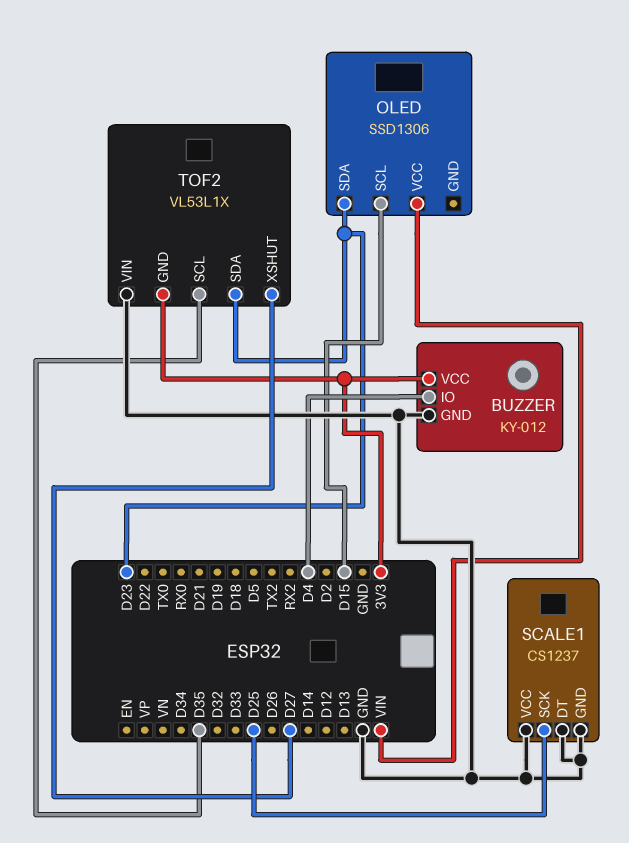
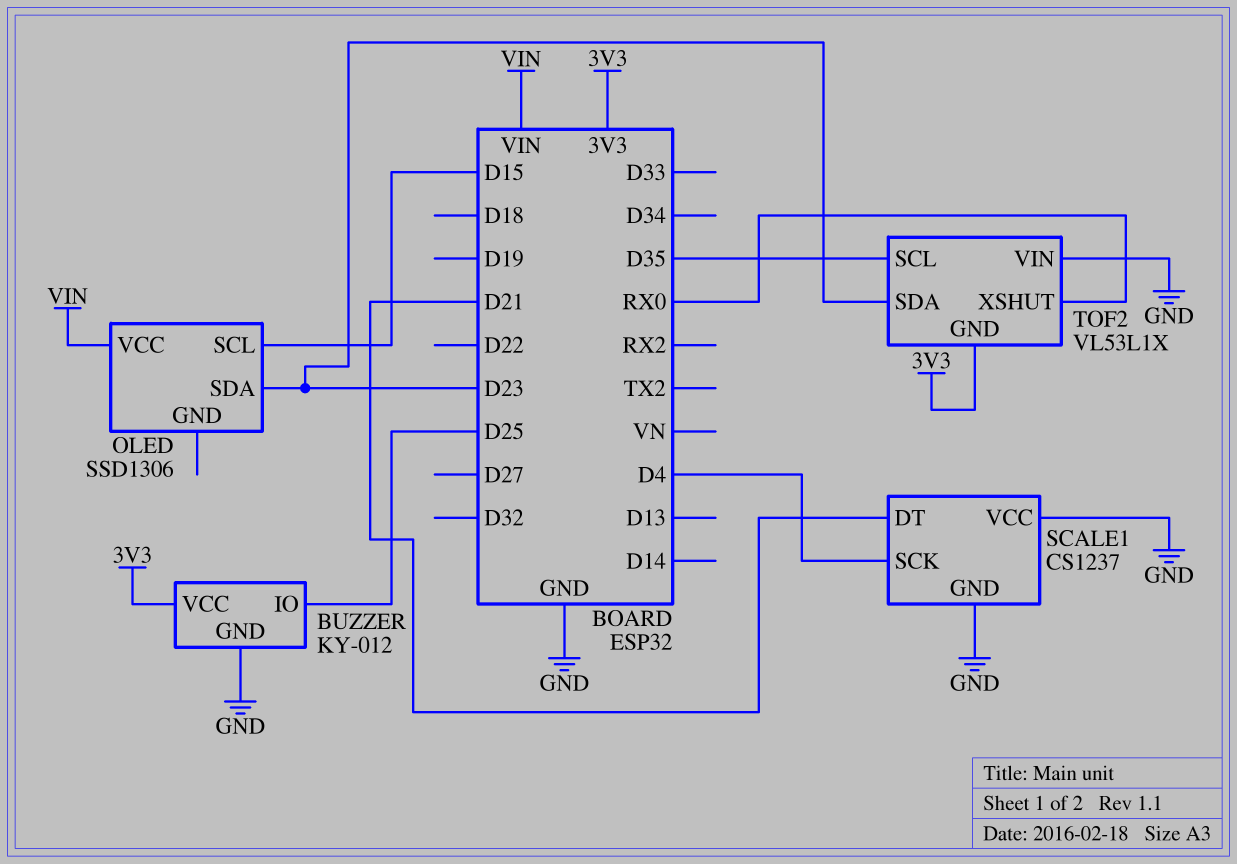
BUZZER pin IO: D4 -> D25
SCALE1 pin DT: GND -> D21
SCALE1 pin SCK: D25 -> D4
TOF2 pin XSHUT: D27 -> RX0

